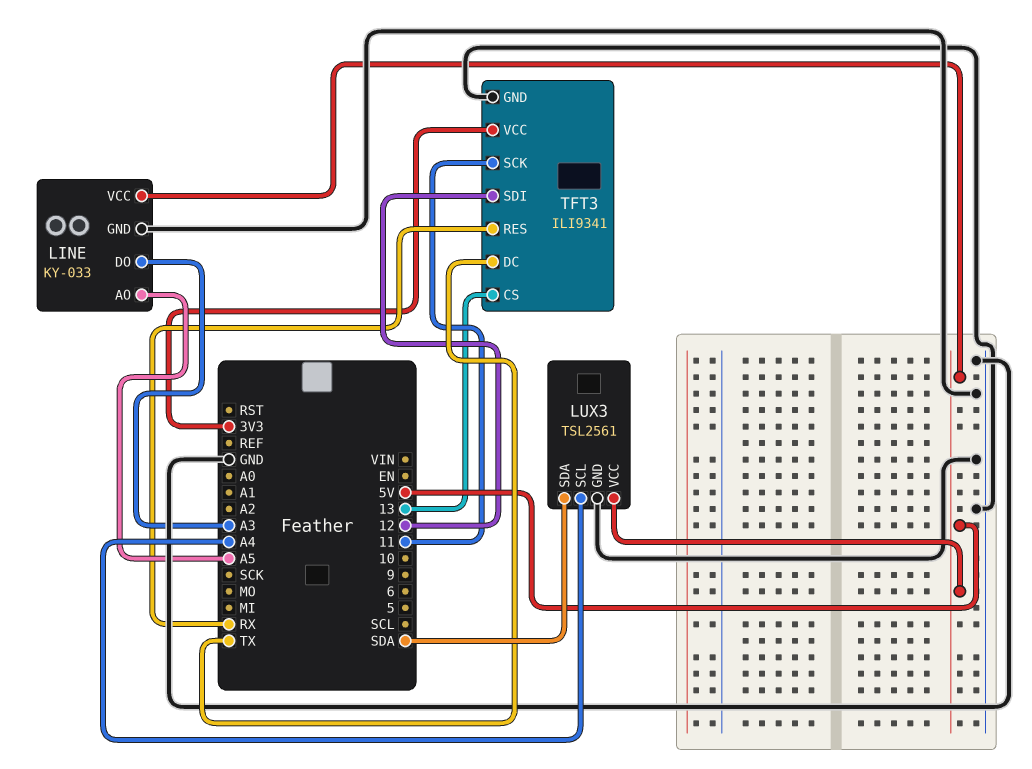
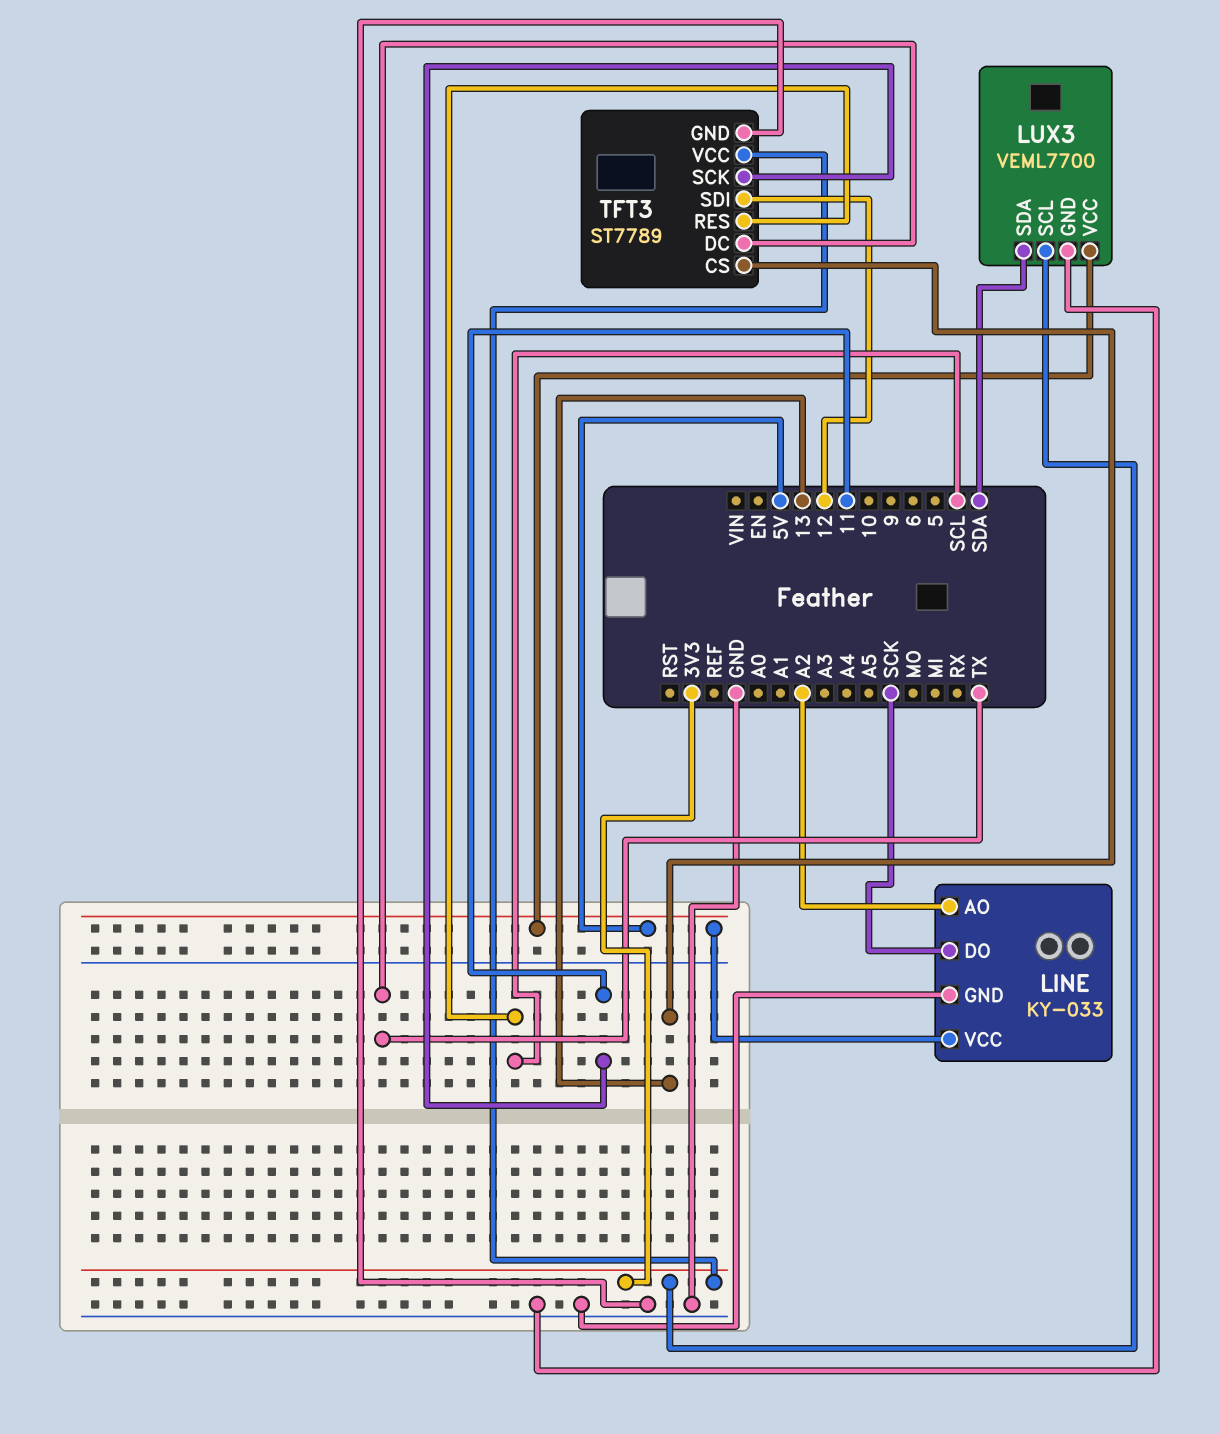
LINE pin AO: A5 -> A2
LINE pin DO: A3 -> SCK
LUX3: TSL2561 -> VEML7700
LUX3 pin SCL: A4 -> 3V3
TFT3: ILI9341 -> ST7789
TFT3 pin RES: RX -> SCL

